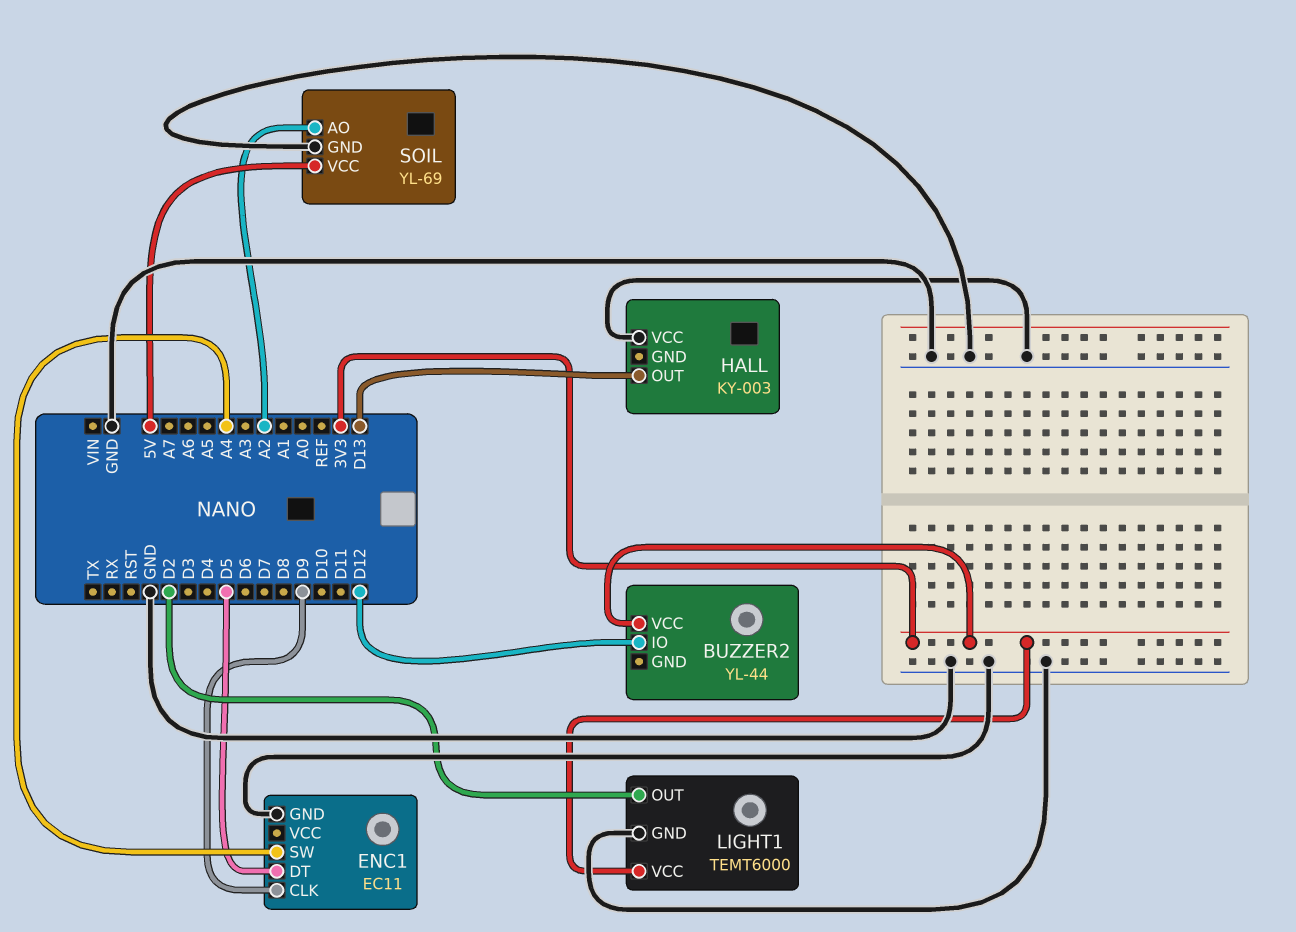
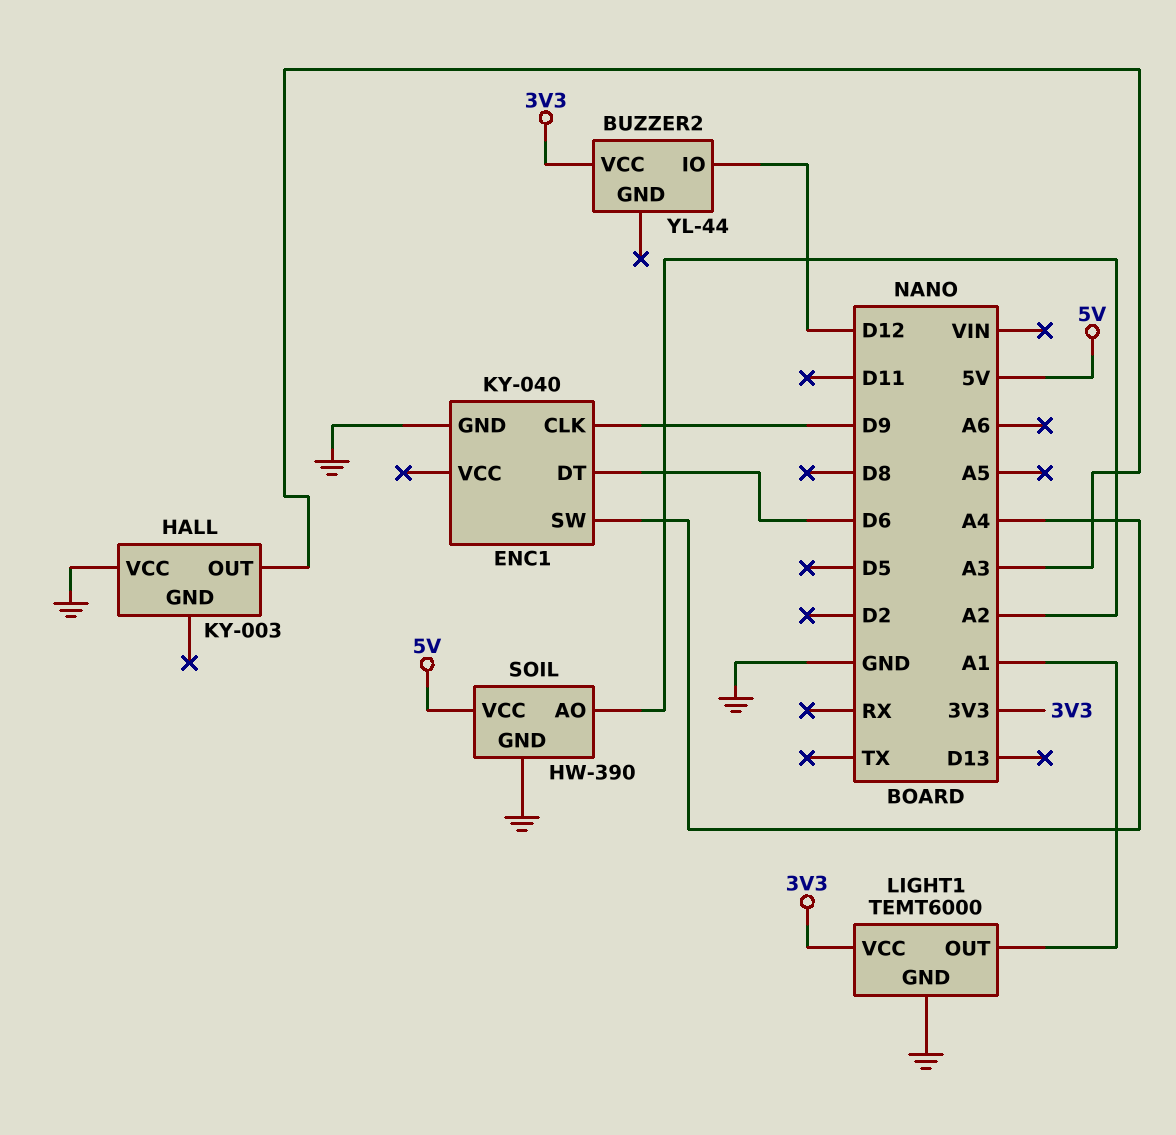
ENC1: EC11 -> KY-040
ENC1 pin DT: D5 -> D6
HALL pin OUT: D13 -> A3
LIGHT1 pin OUT: D2 -> A1
SOIL: YL-69 -> HW-390

